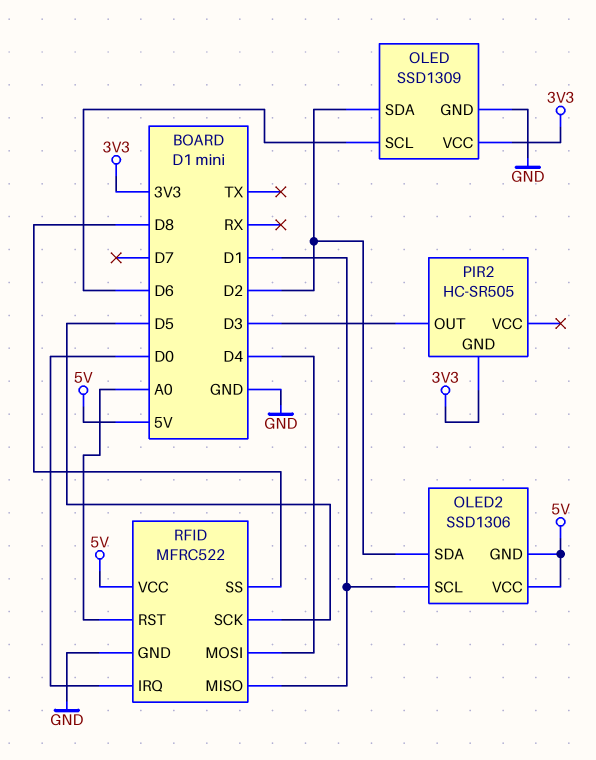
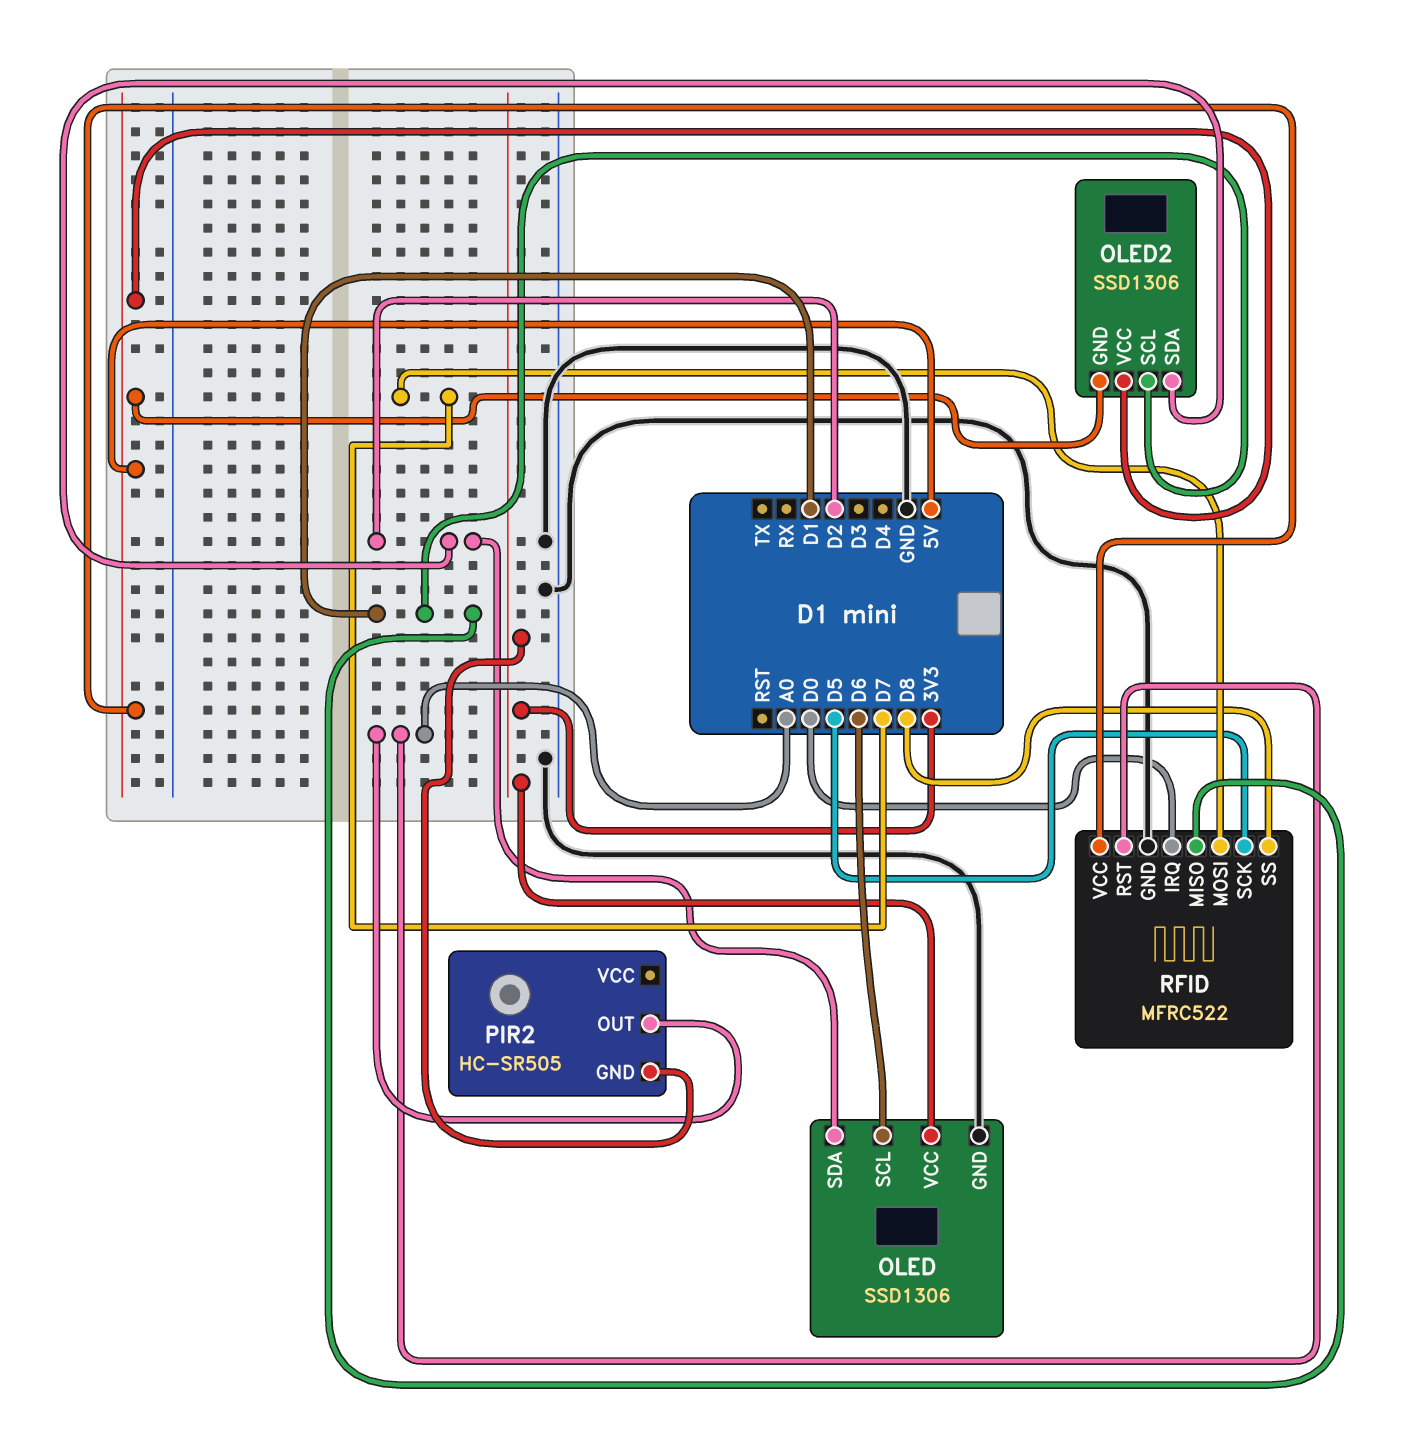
OLED: SSD1309 -> SSD1306
PIR2 pin OUT: D3 -> A0
RFID pin MOSI: D4 -> D7

